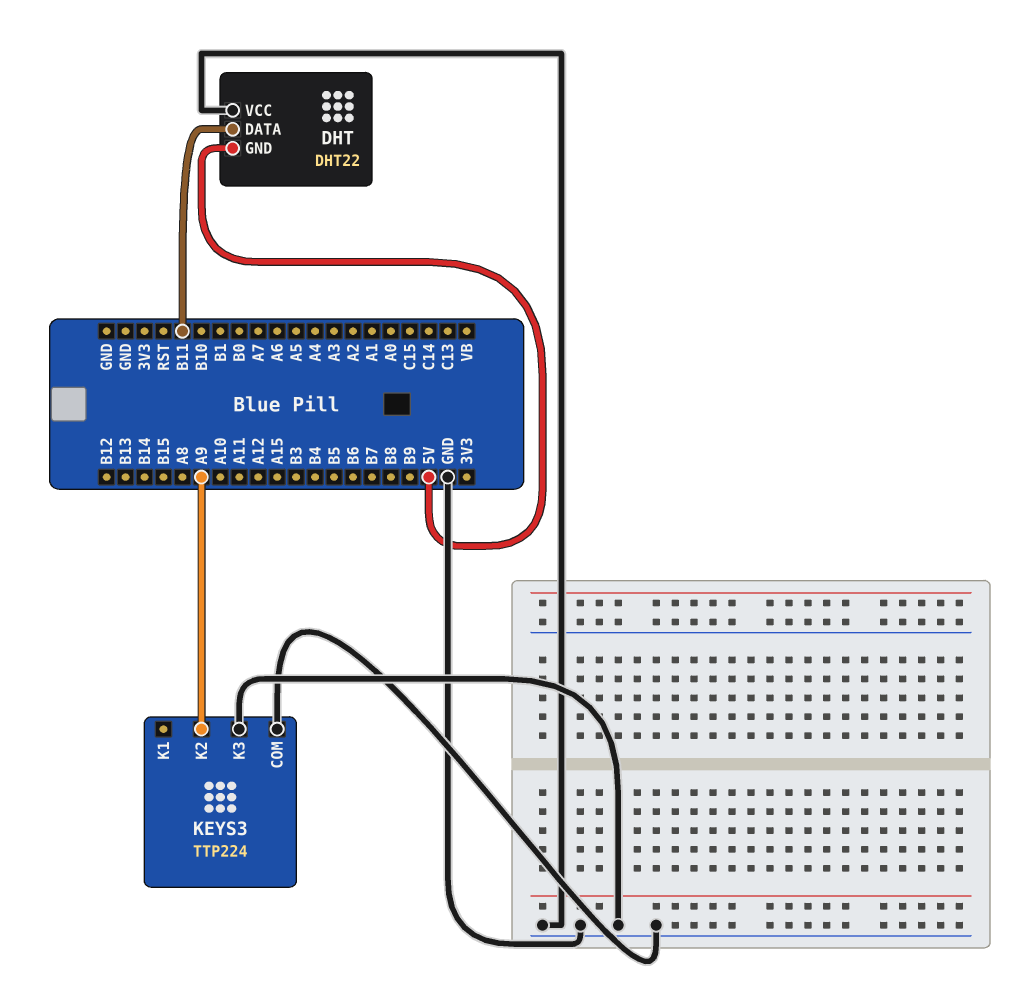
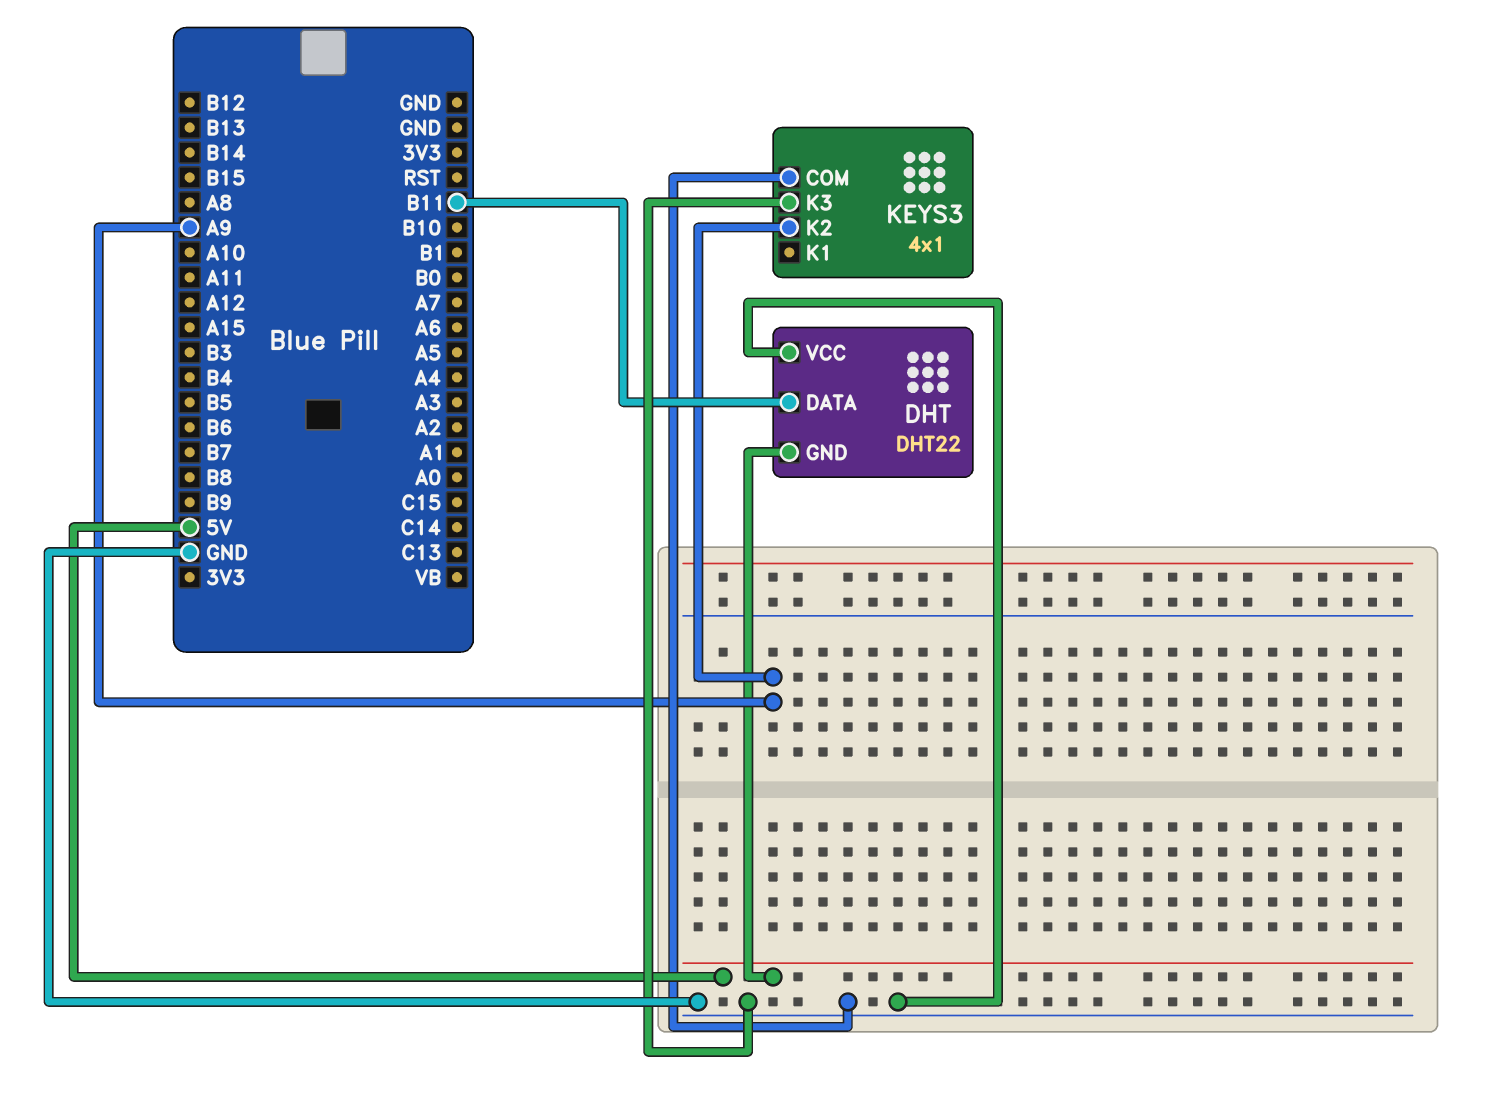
KEYS3: TTP224 -> 4x1

